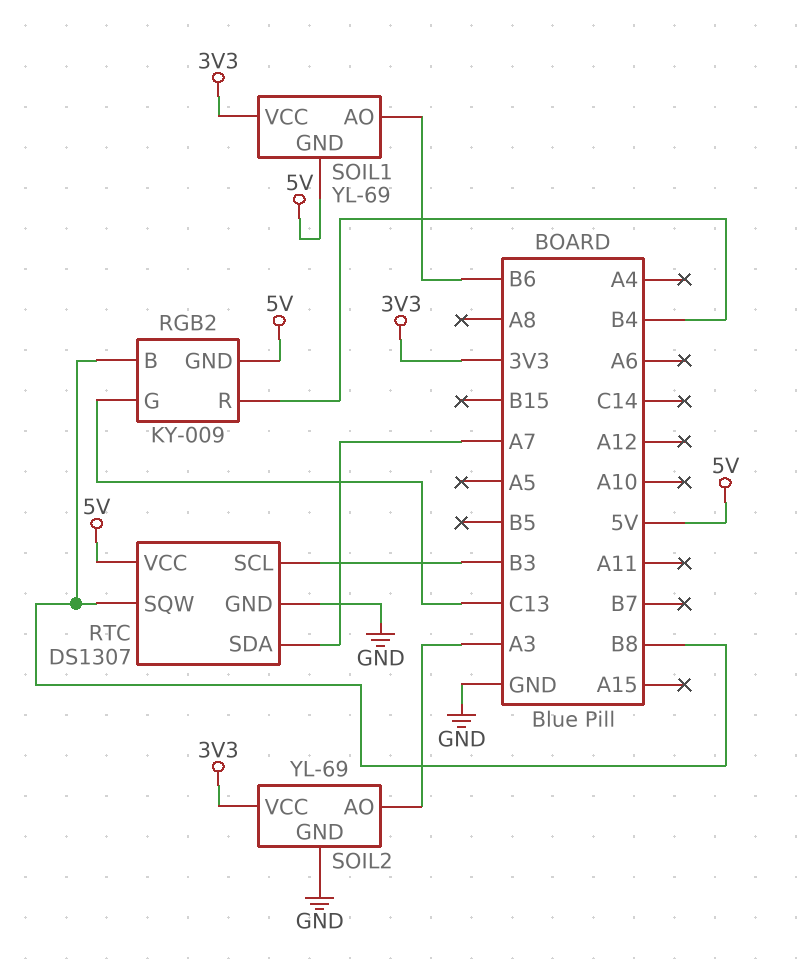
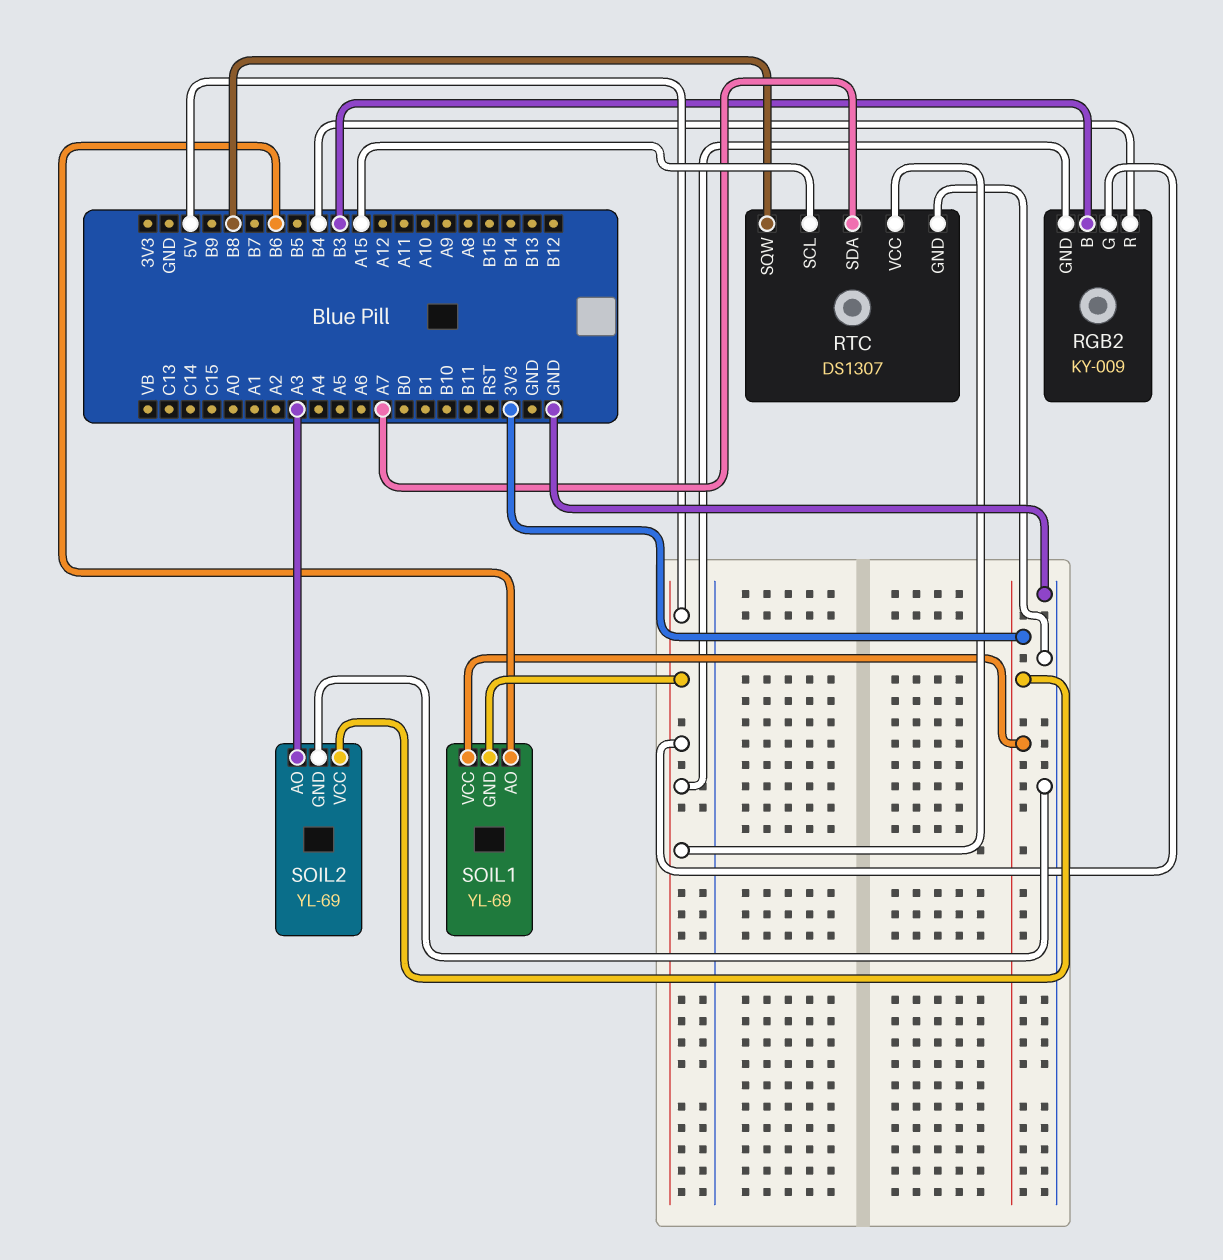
RGB2 pin B: B8 -> B3
RGB2 pin G: C13 -> 5V
RTC pin SCL: B3 -> A15

